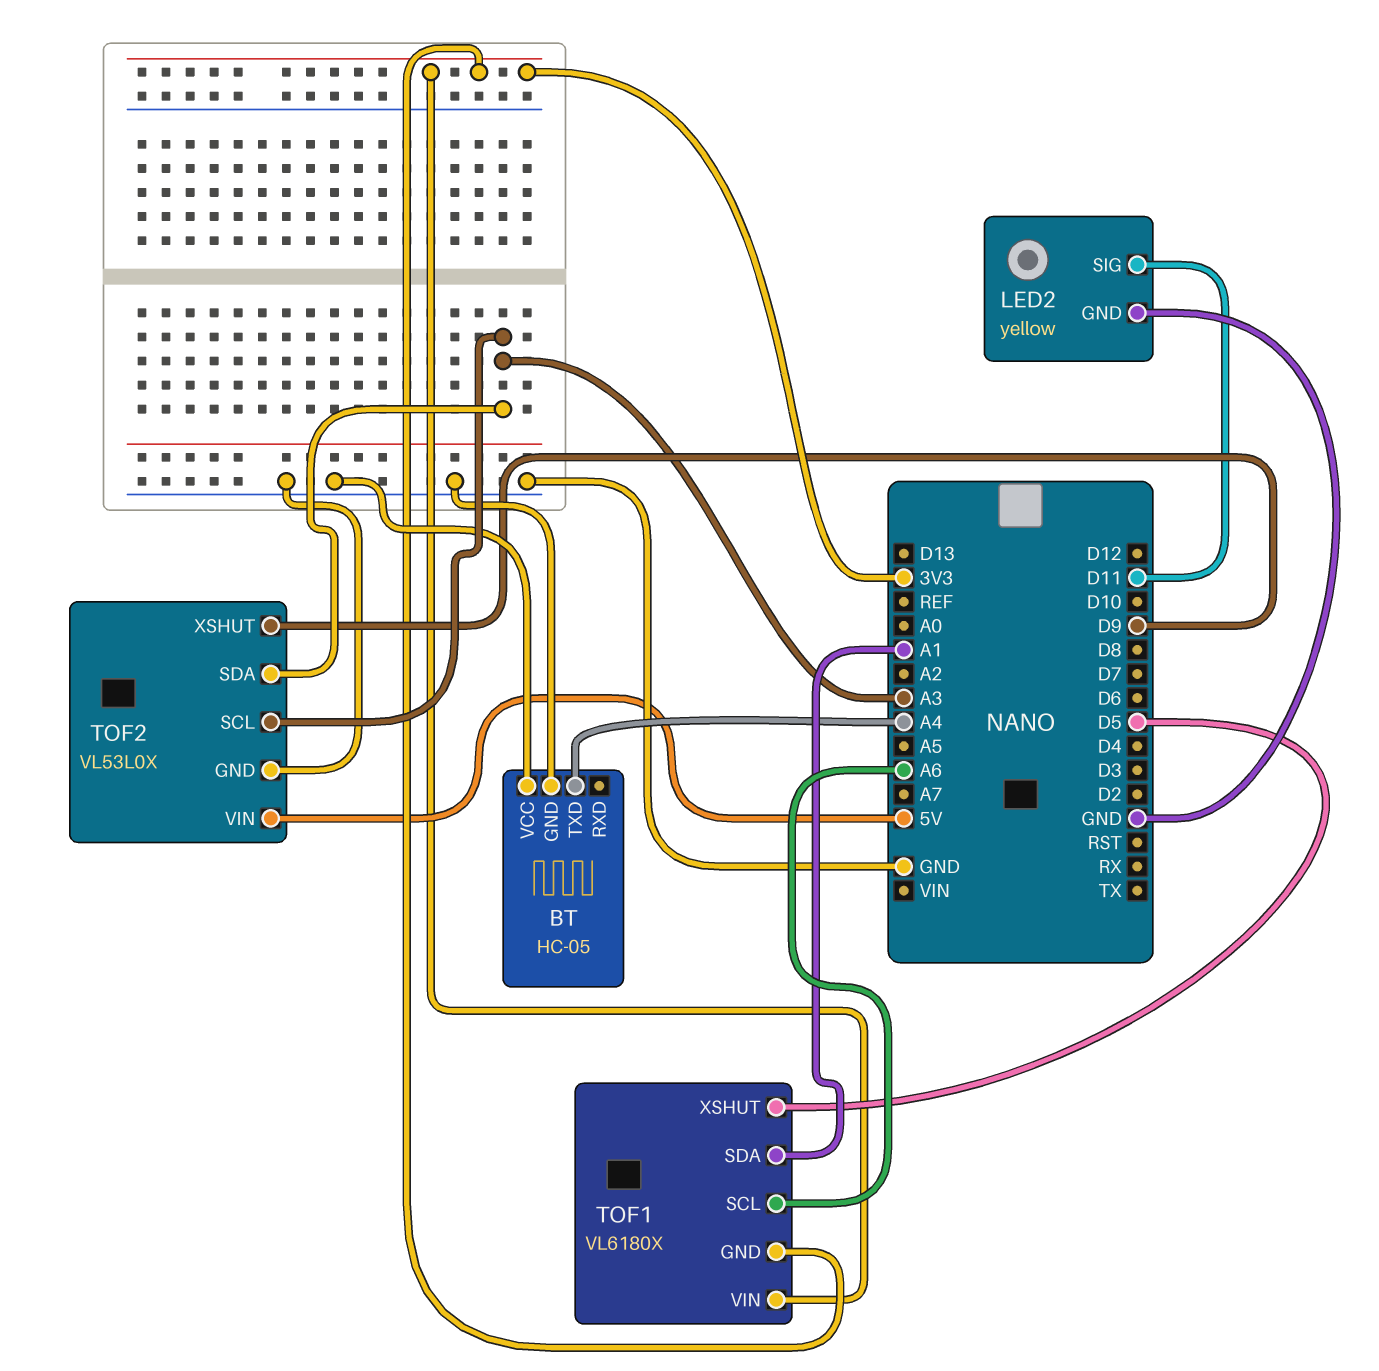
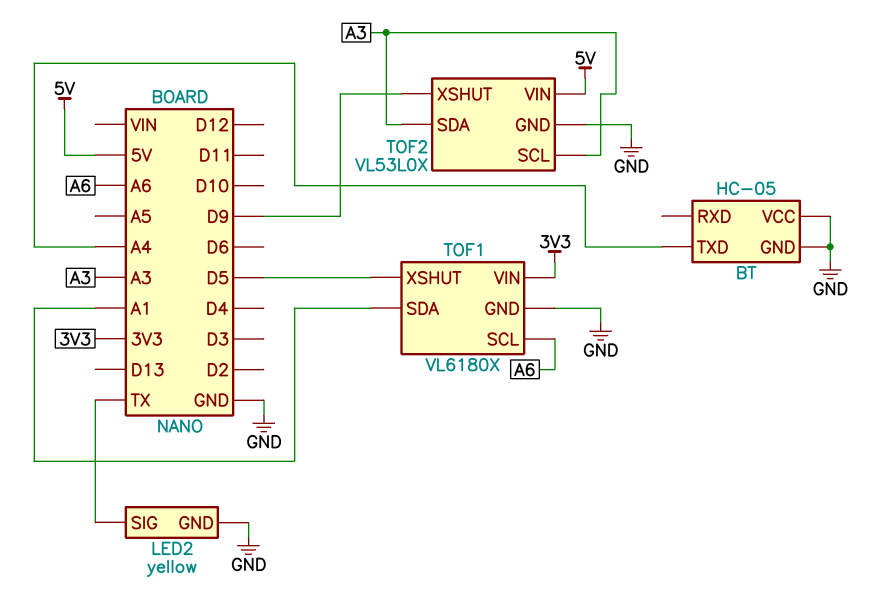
LED2 pin SIG: D11 -> TX
TOF1 pin GND: 3V3 -> GND

